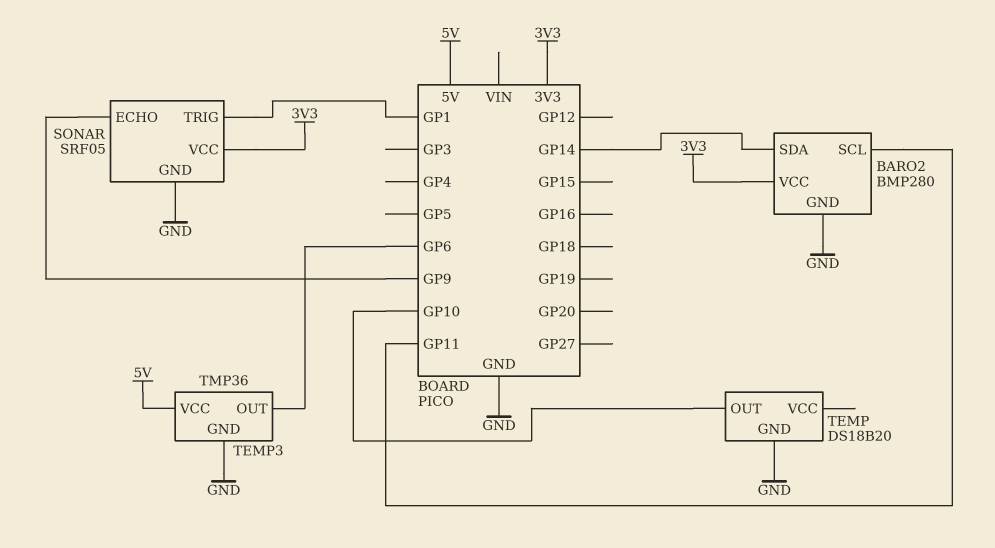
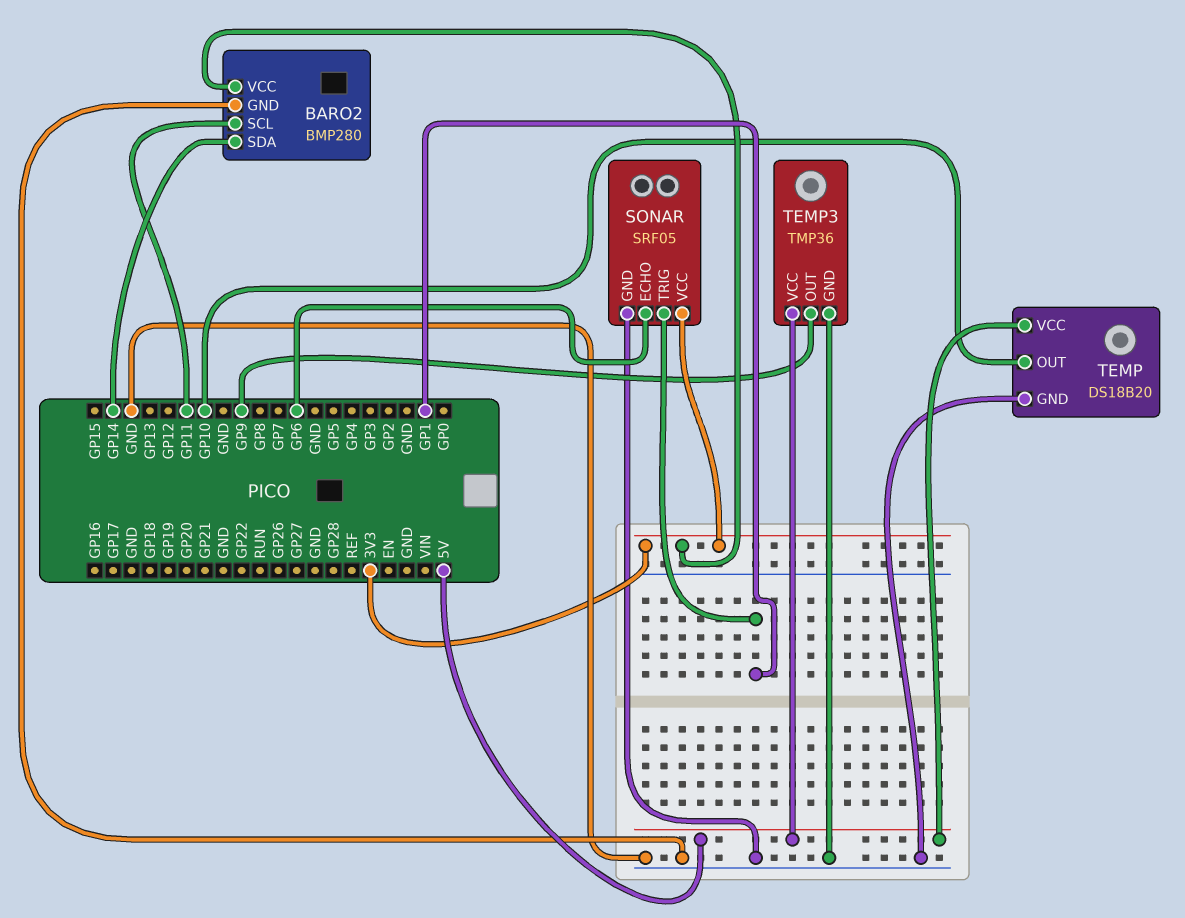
SONAR pin ECHO: GP9 -> GP6
TEMP pin VCC: none -> 5V
TEMP3 pin OUT: GP6 -> GP9

